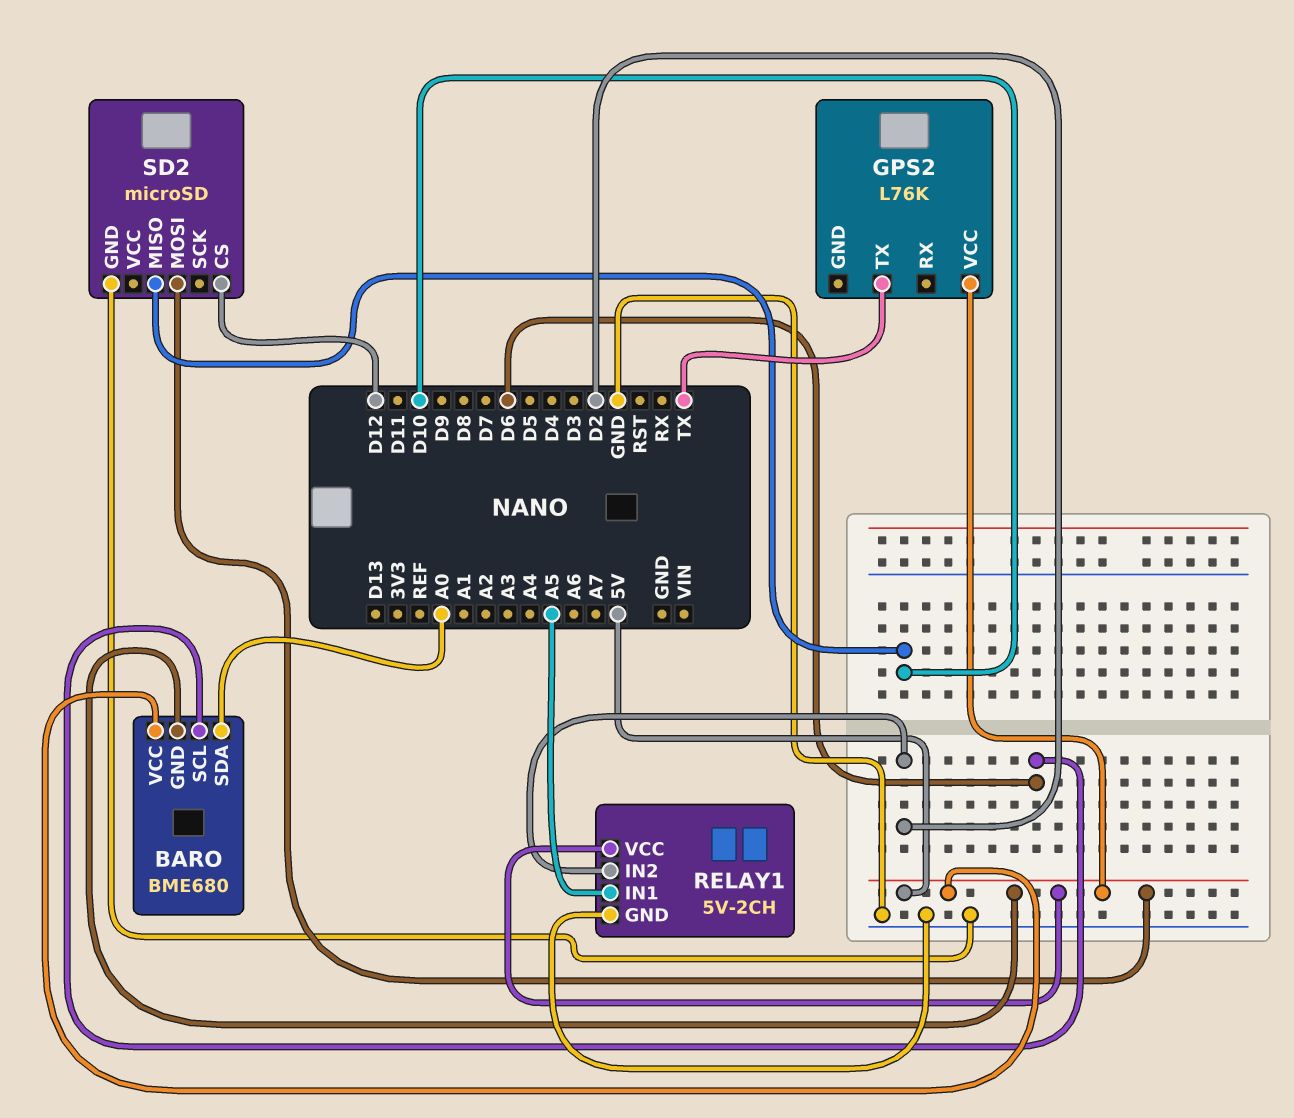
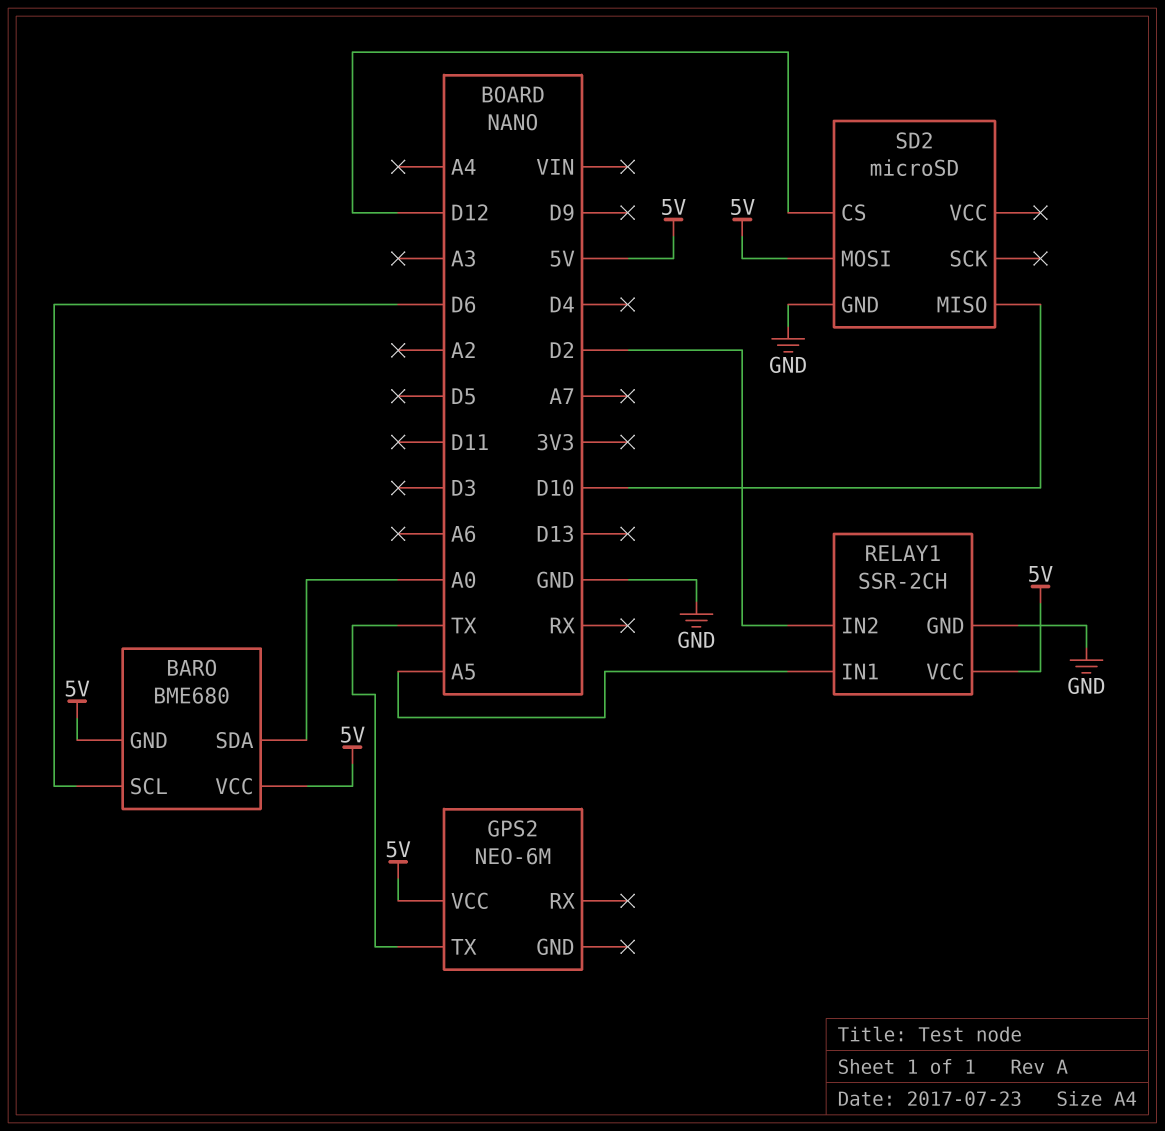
GPS2: L76K -> NEO-6M
RELAY1: 5V-2CH -> SSR-2CH

